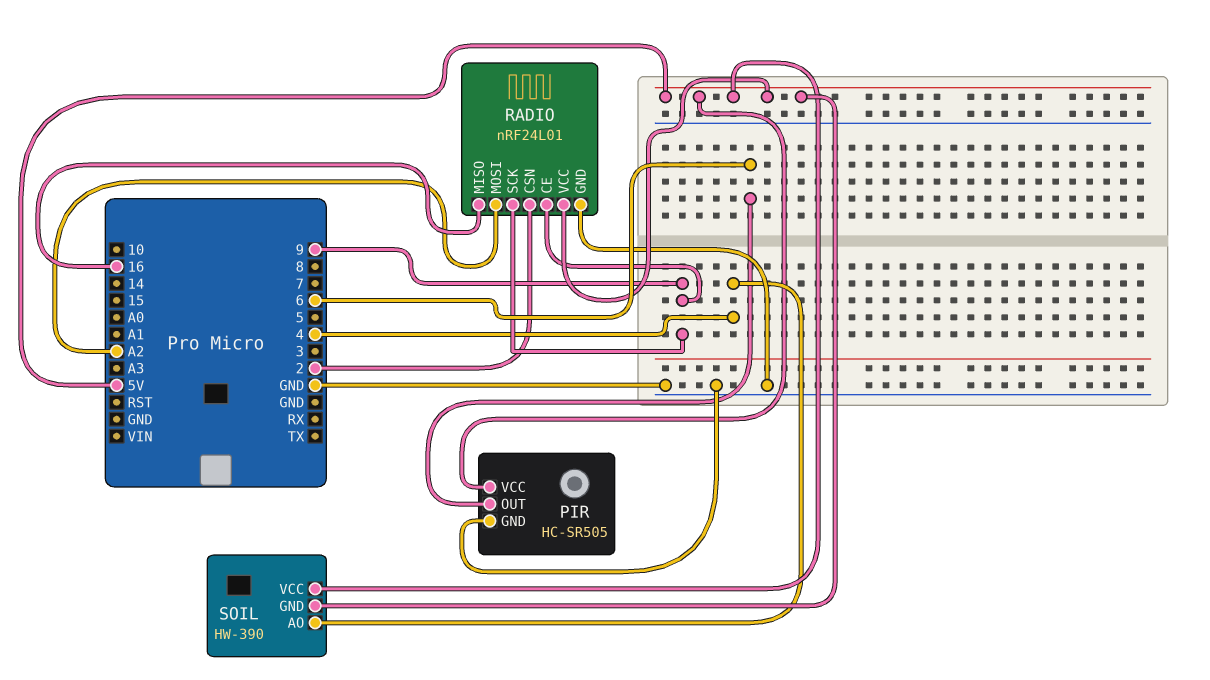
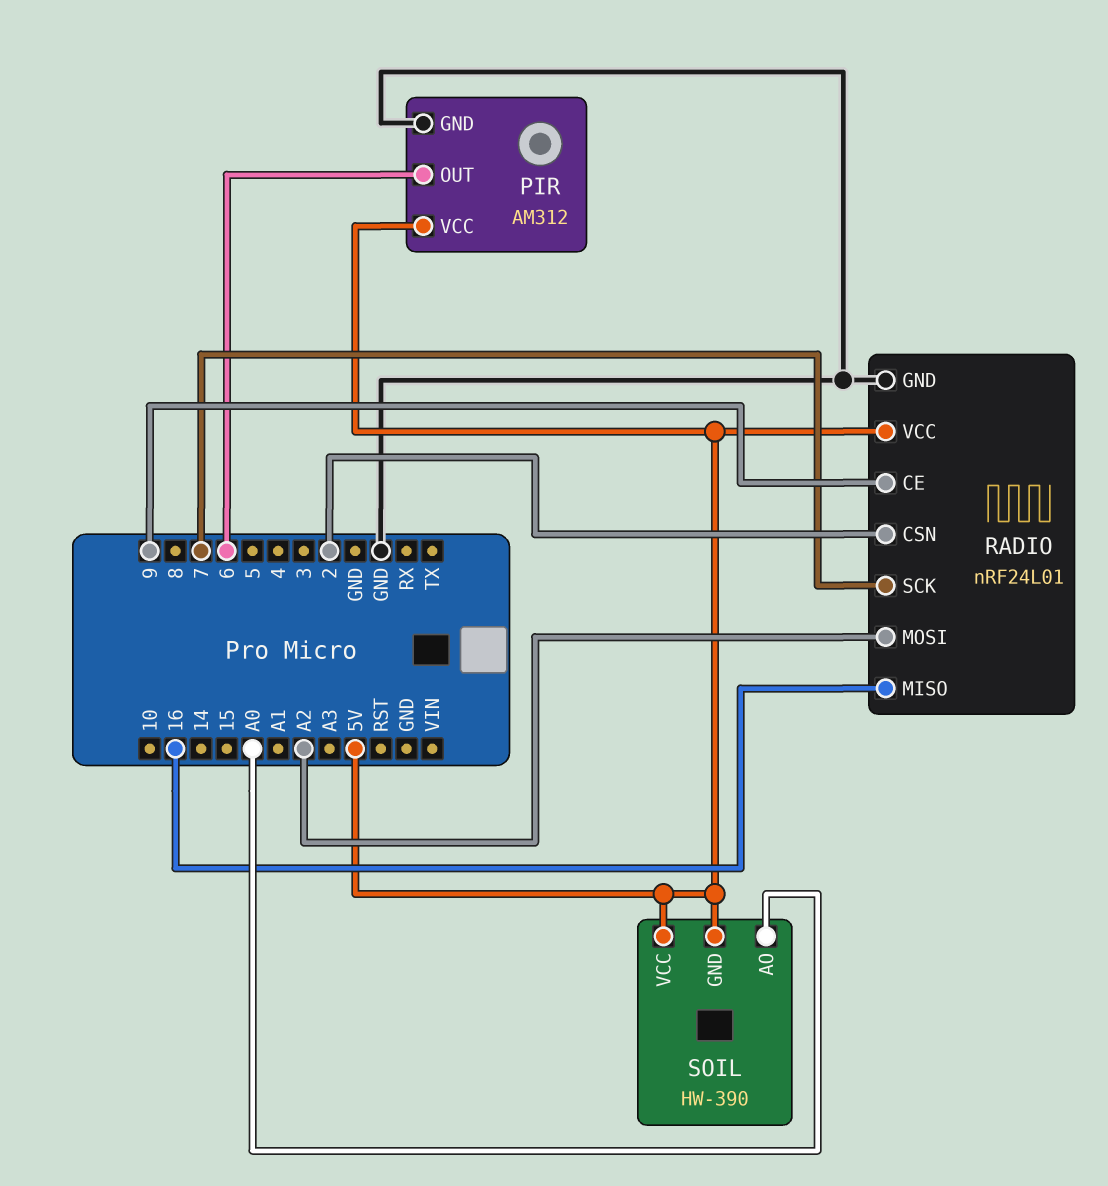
PIR: HC-SR505 -> AM312
RADIO pin SCK: 9 -> 7
SOIL pin AO: 4 -> A0

